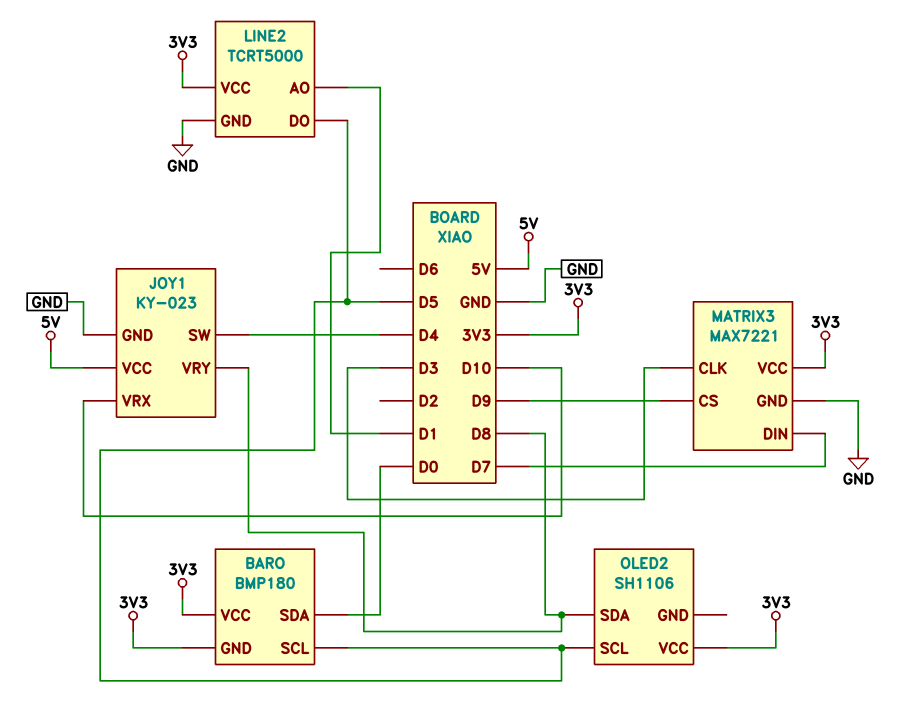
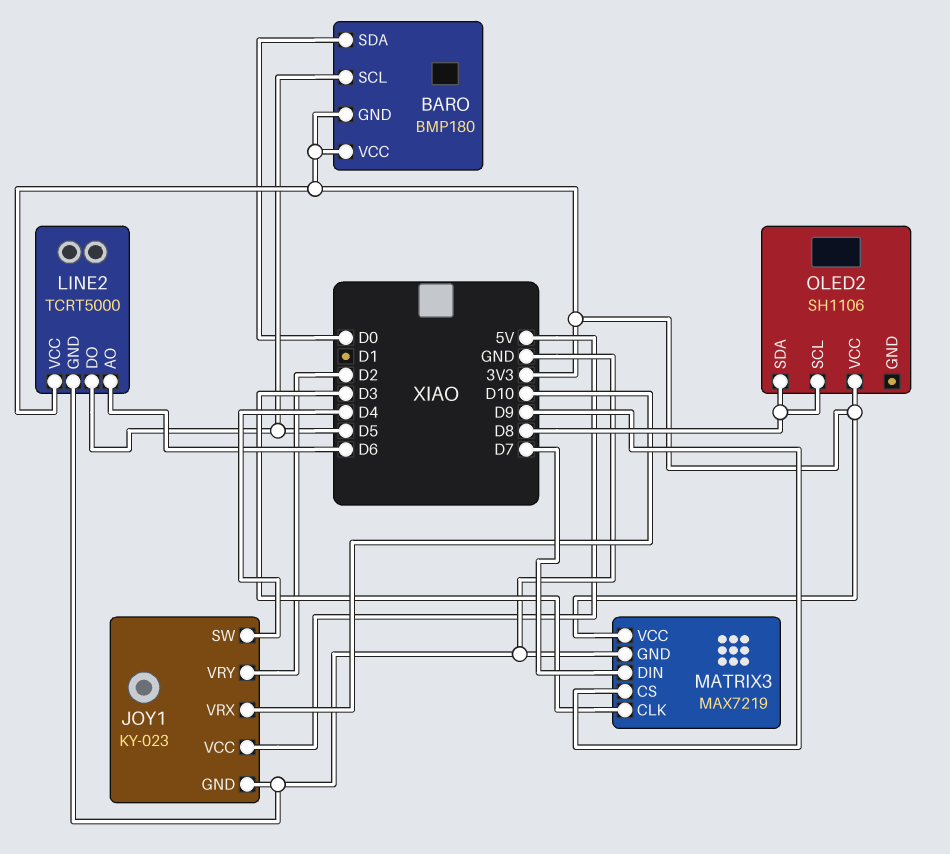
JOY1 pin VRY: D8 -> D2
LINE2 pin AO: D1 -> D6
MATRIX3: MAX7221 -> MAX7219
OLED2 pin SCL: D5 -> D8

